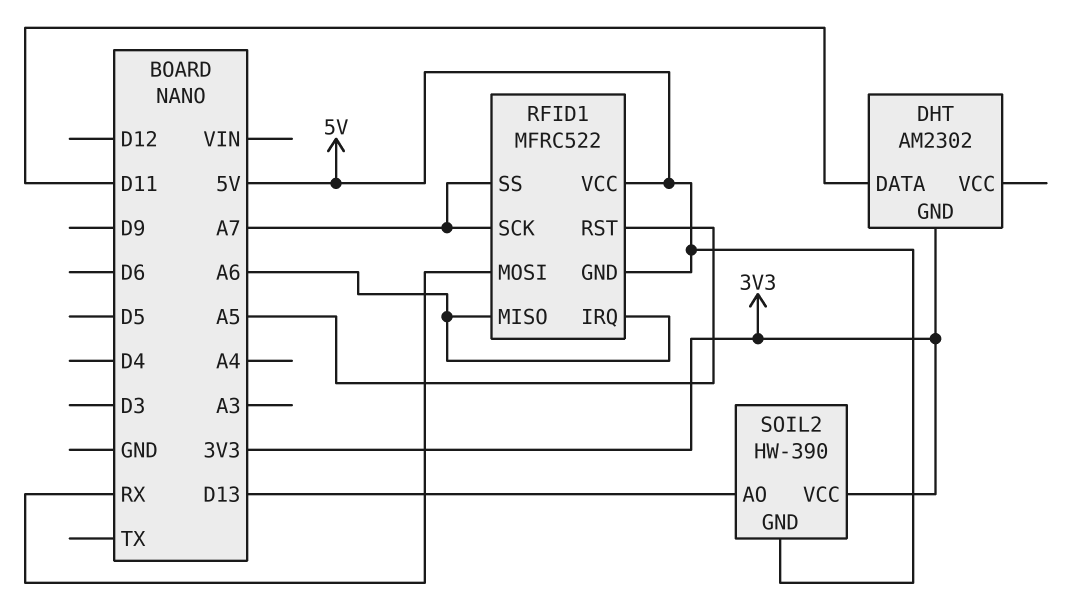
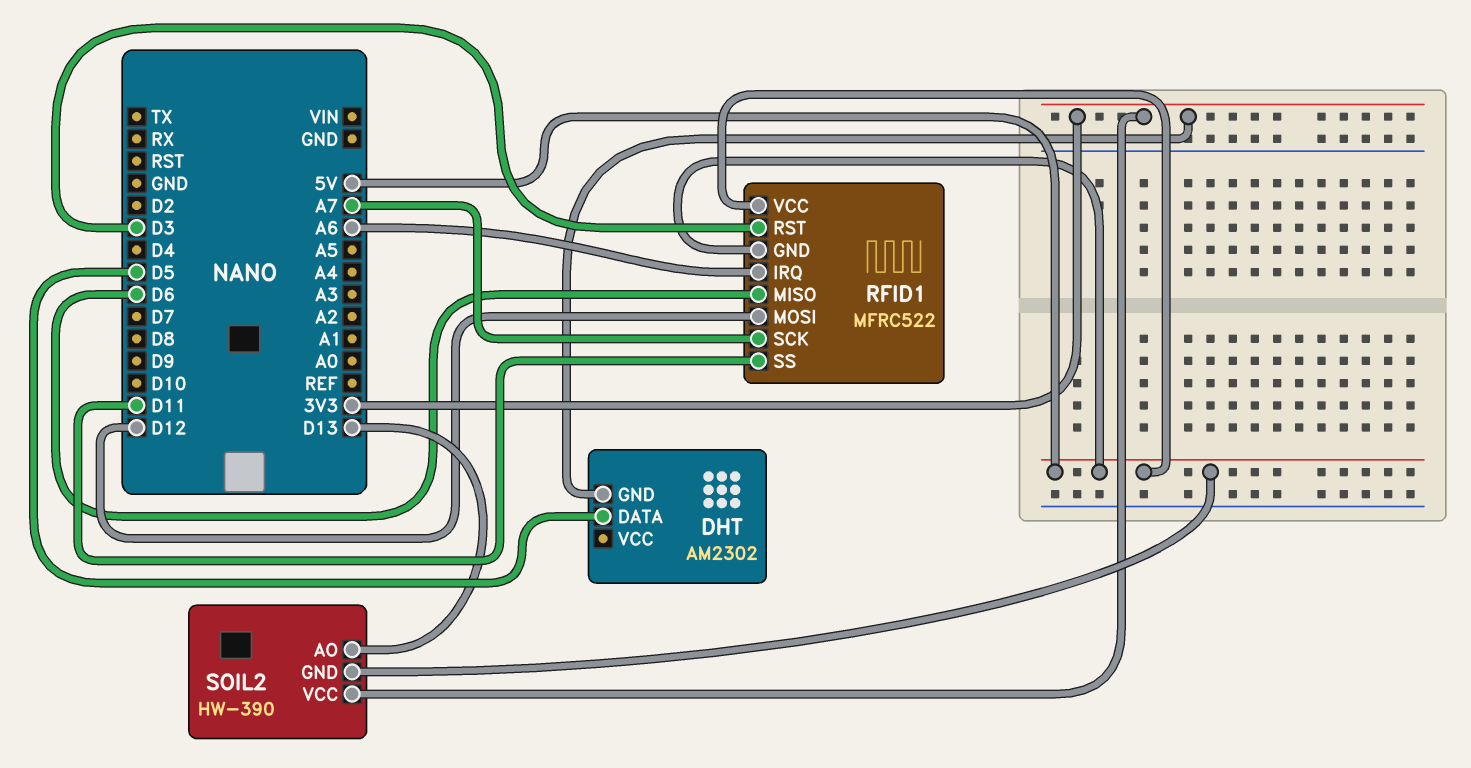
DHT pin DATA: D11 -> D5
RFID1 pin MISO: A6 -> D6
RFID1 pin MOSI: RX -> D12
RFID1 pin RST: A5 -> D3
RFID1 pin SS: A7 -> D11

